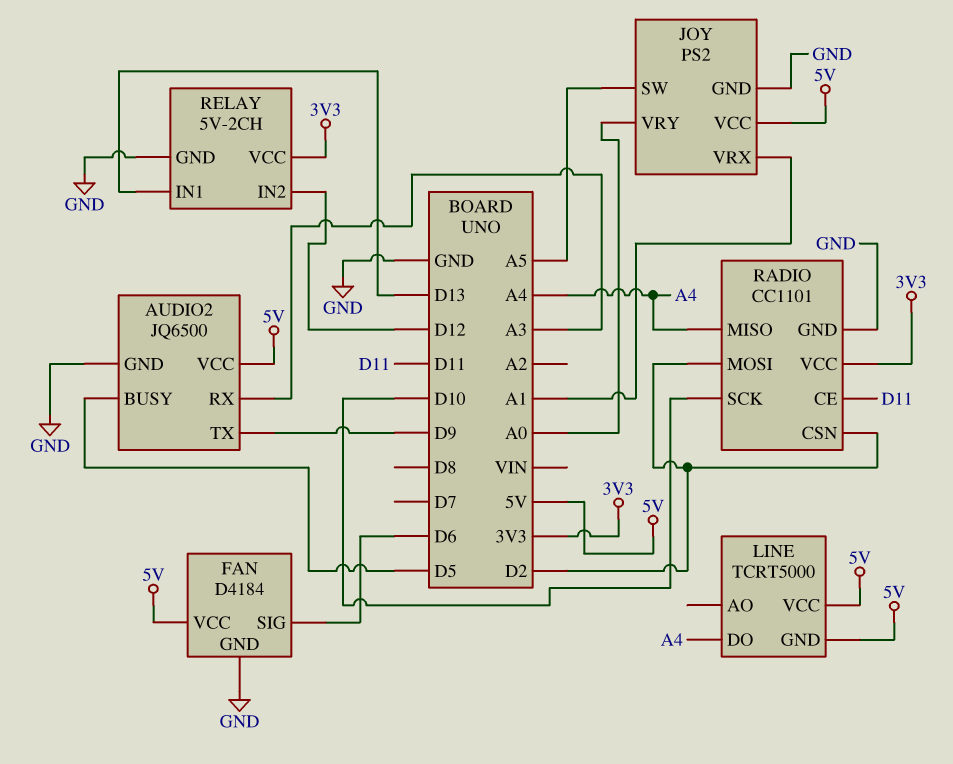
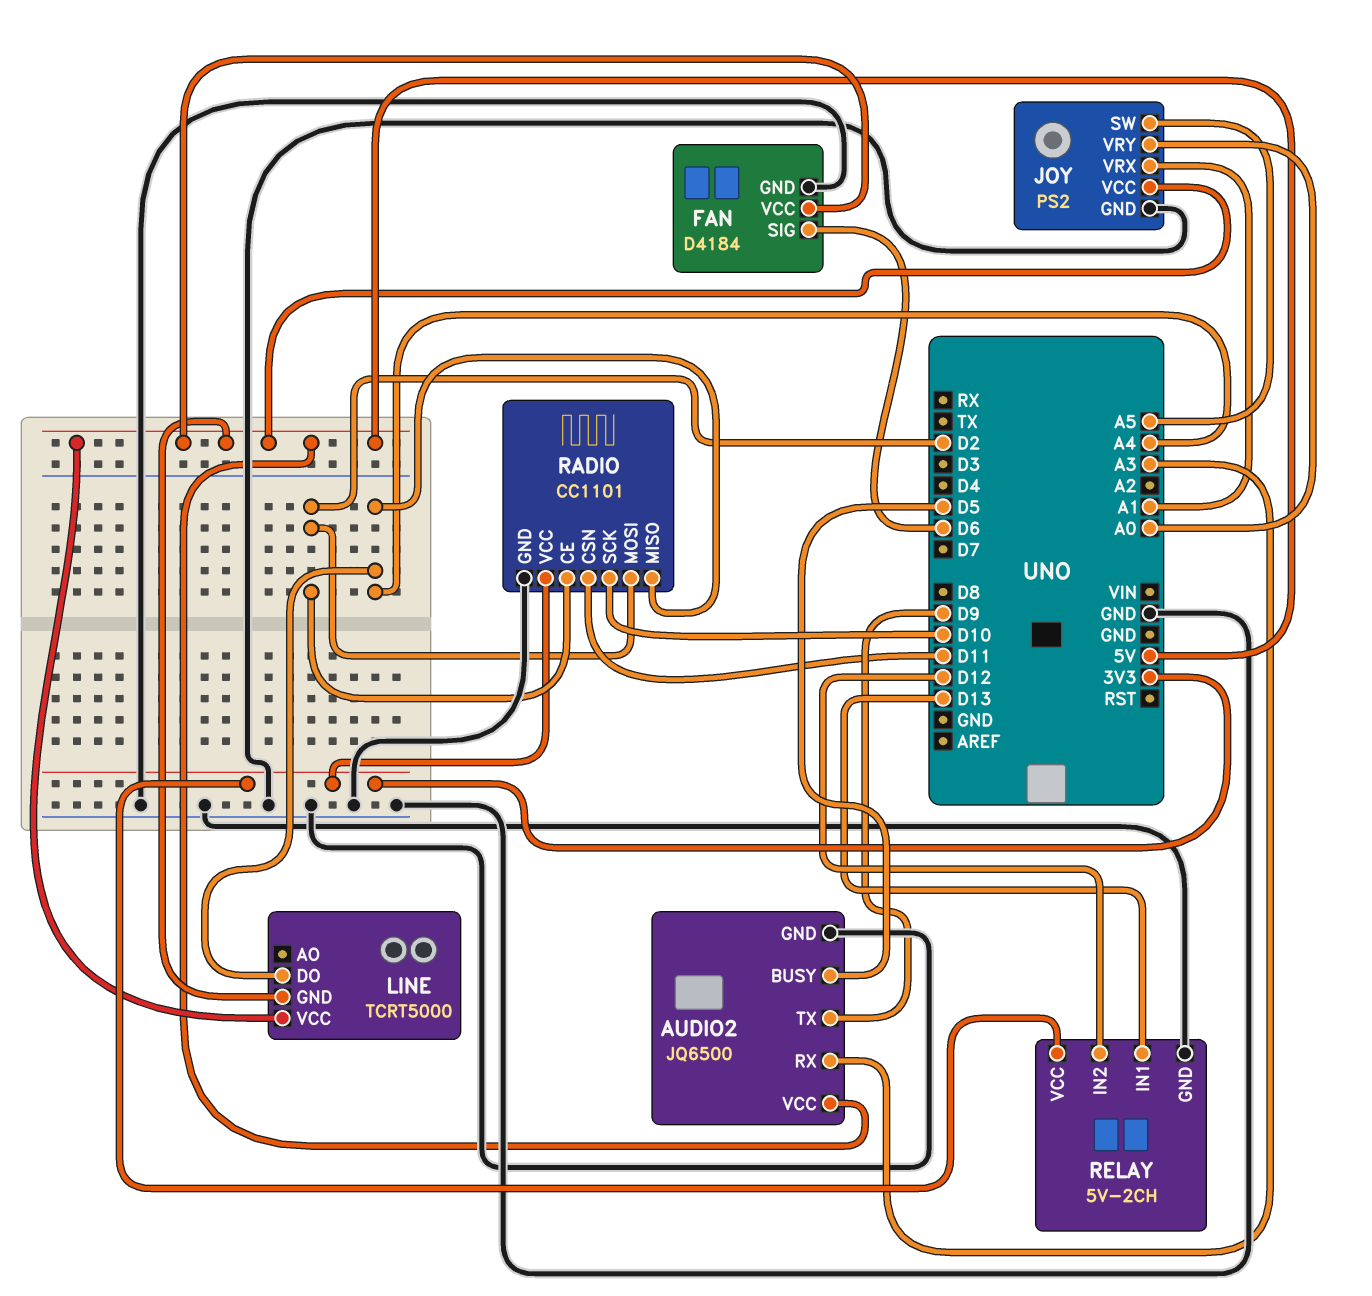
RADIO pin CE: D11 -> D2
RADIO pin CSN: D2 -> D11

